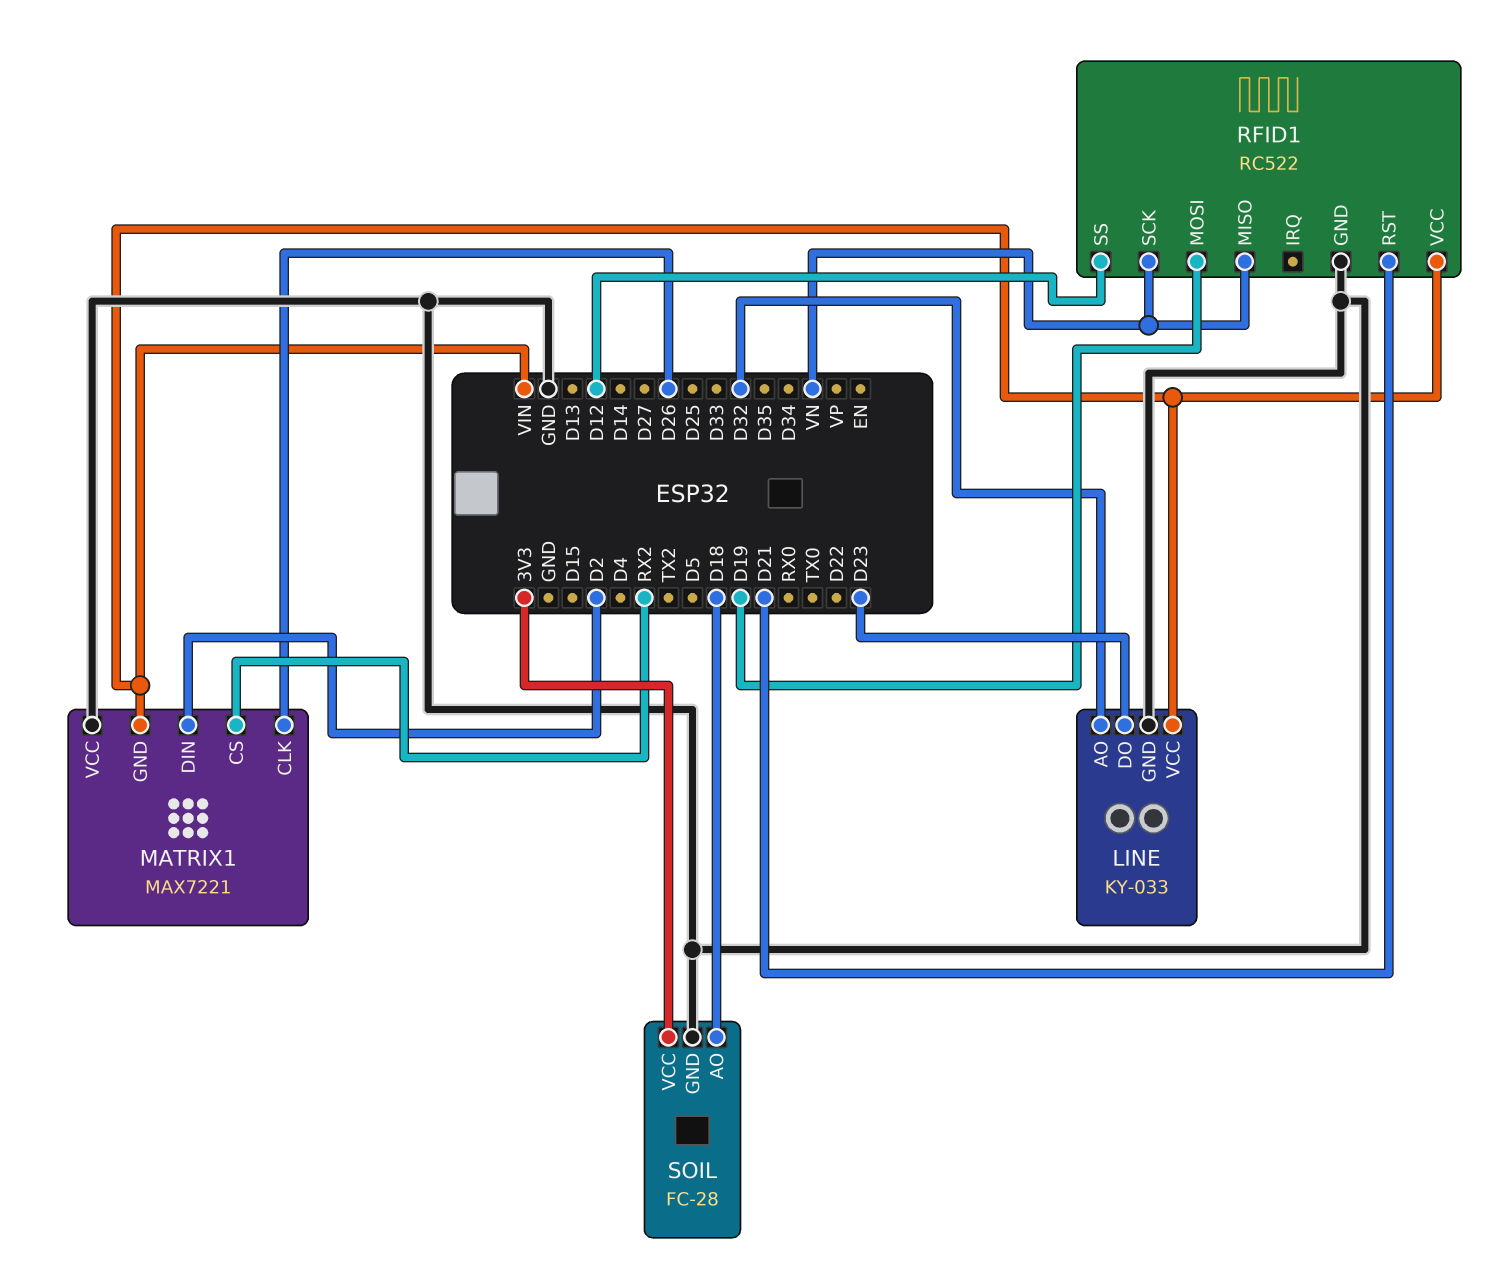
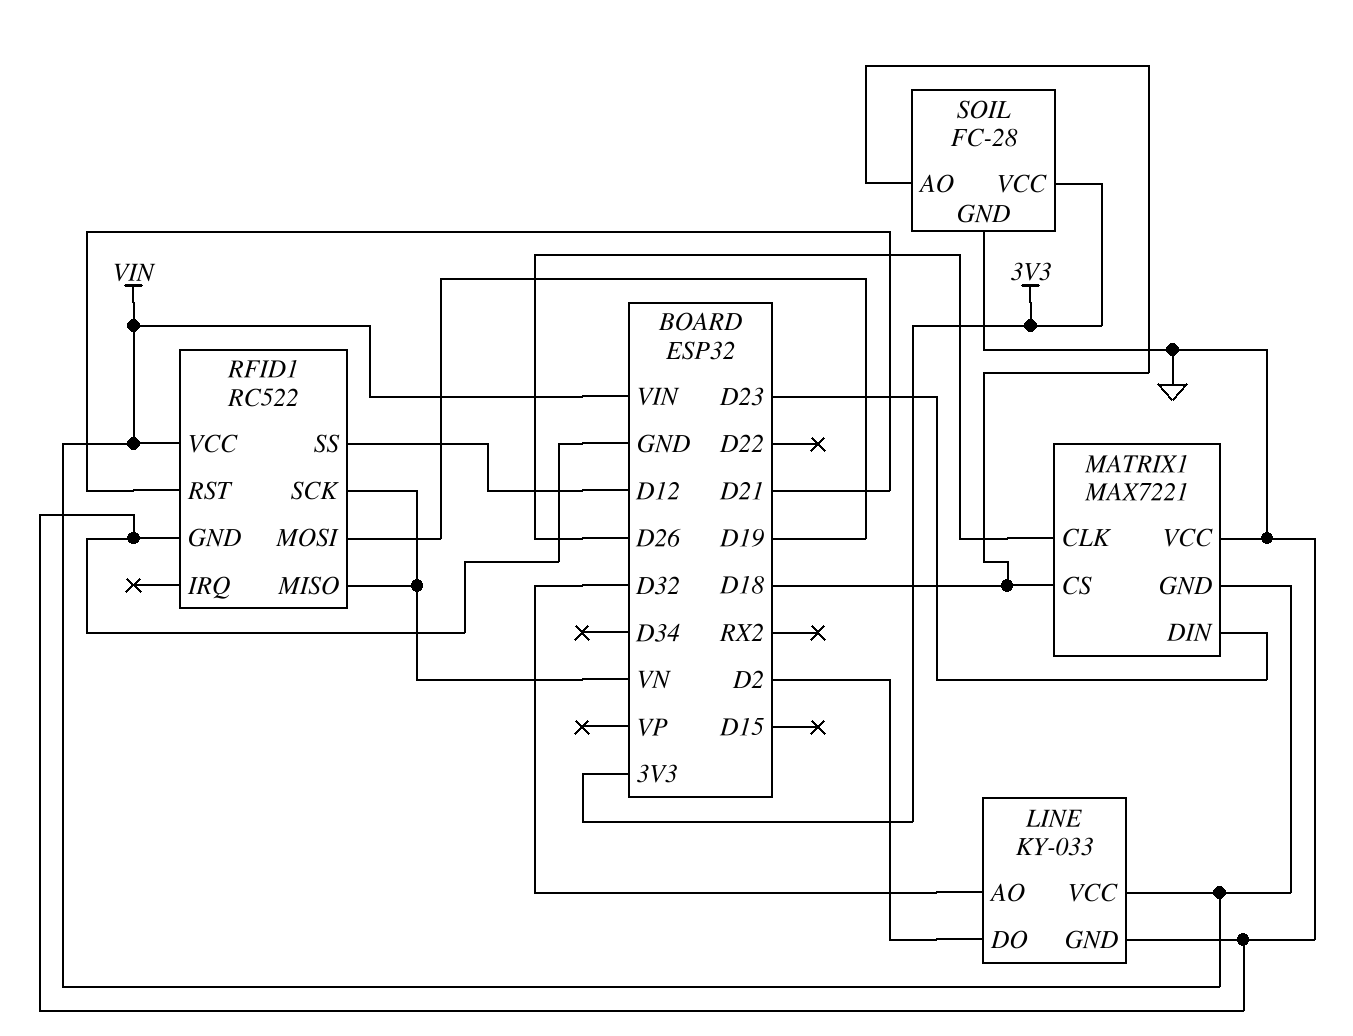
LINE pin DO: D23 -> D2
MATRIX1 pin CS: RX2 -> D18
MATRIX1 pin DIN: D2 -> D23

